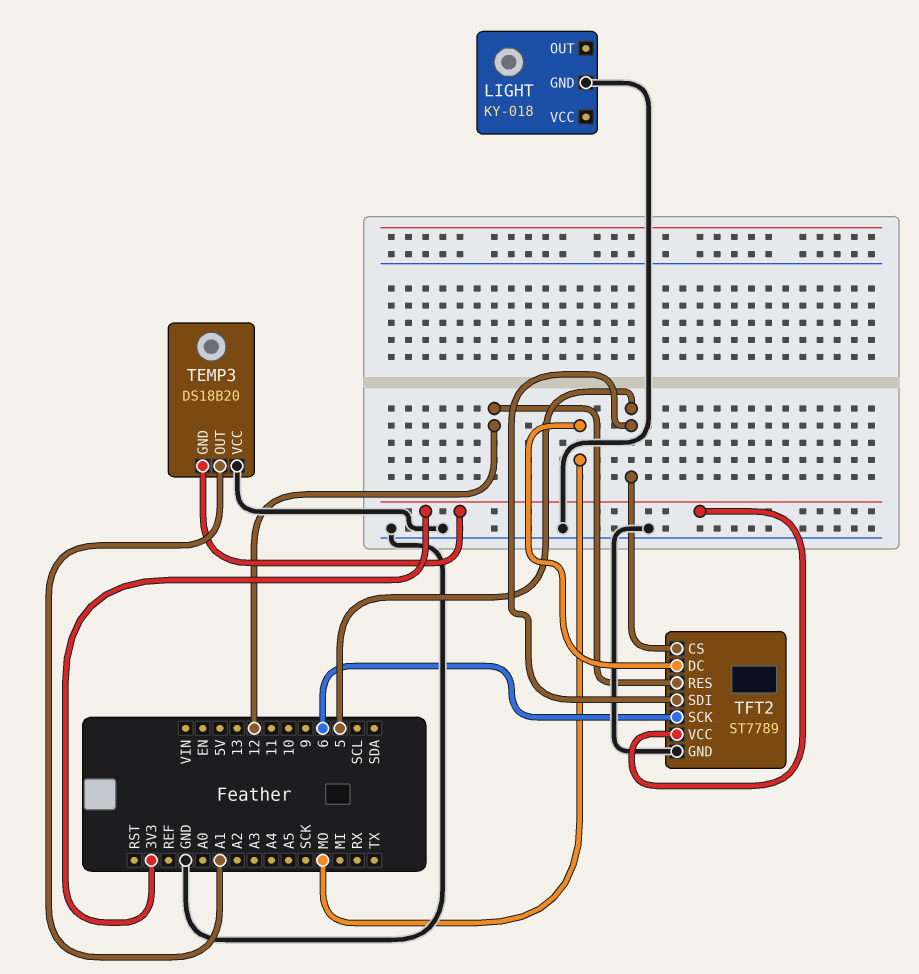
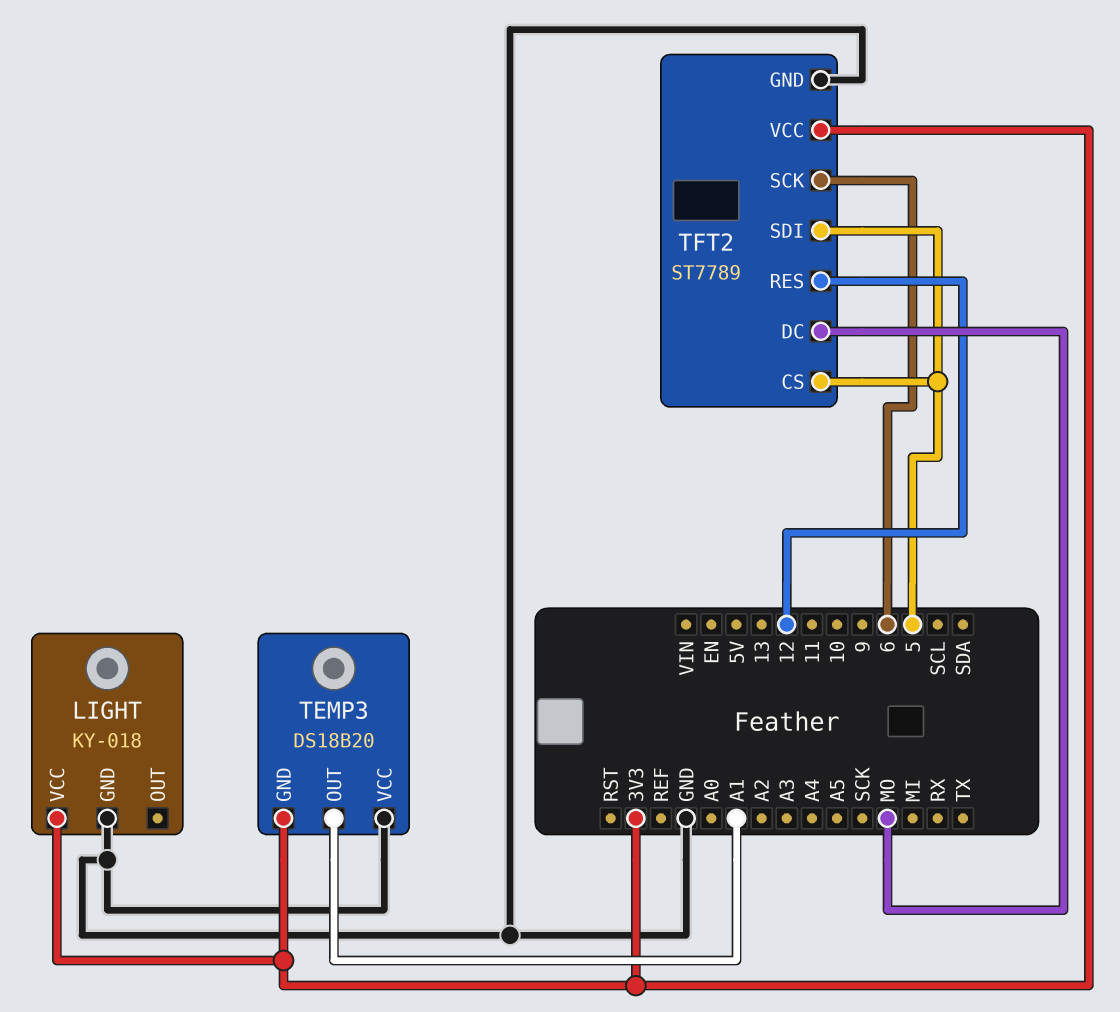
LIGHT pin VCC: none -> 3V3

